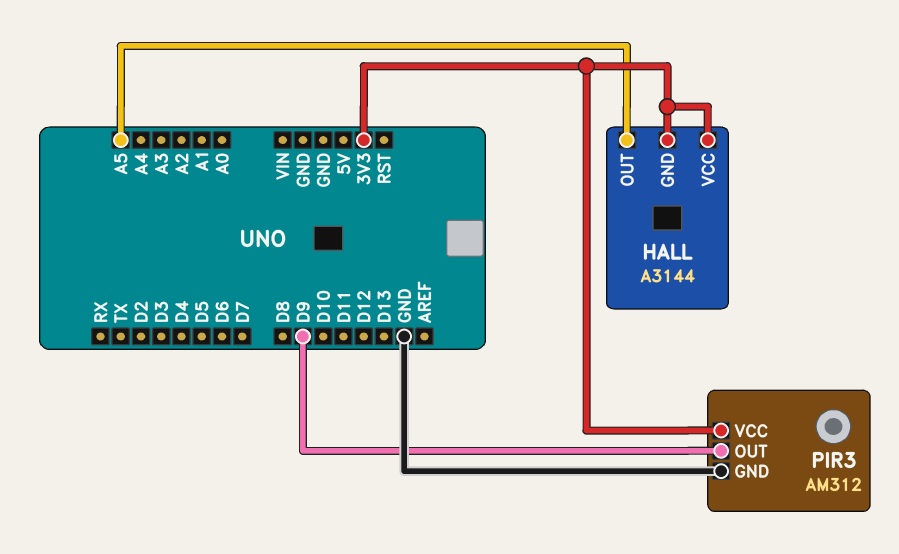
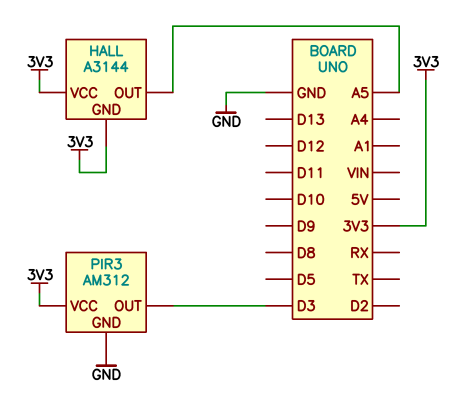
PIR3 pin OUT: D9 -> D3

